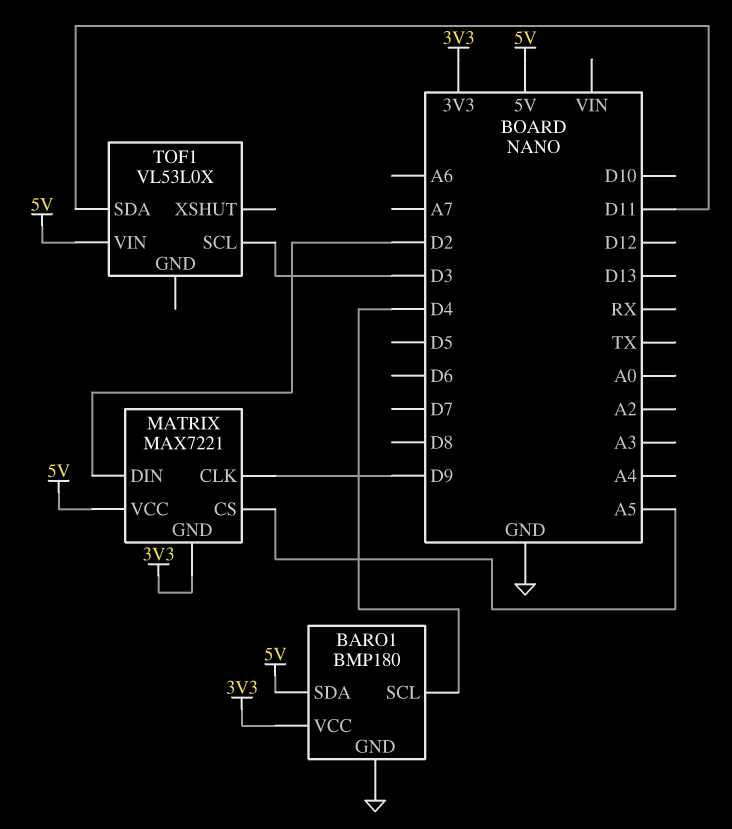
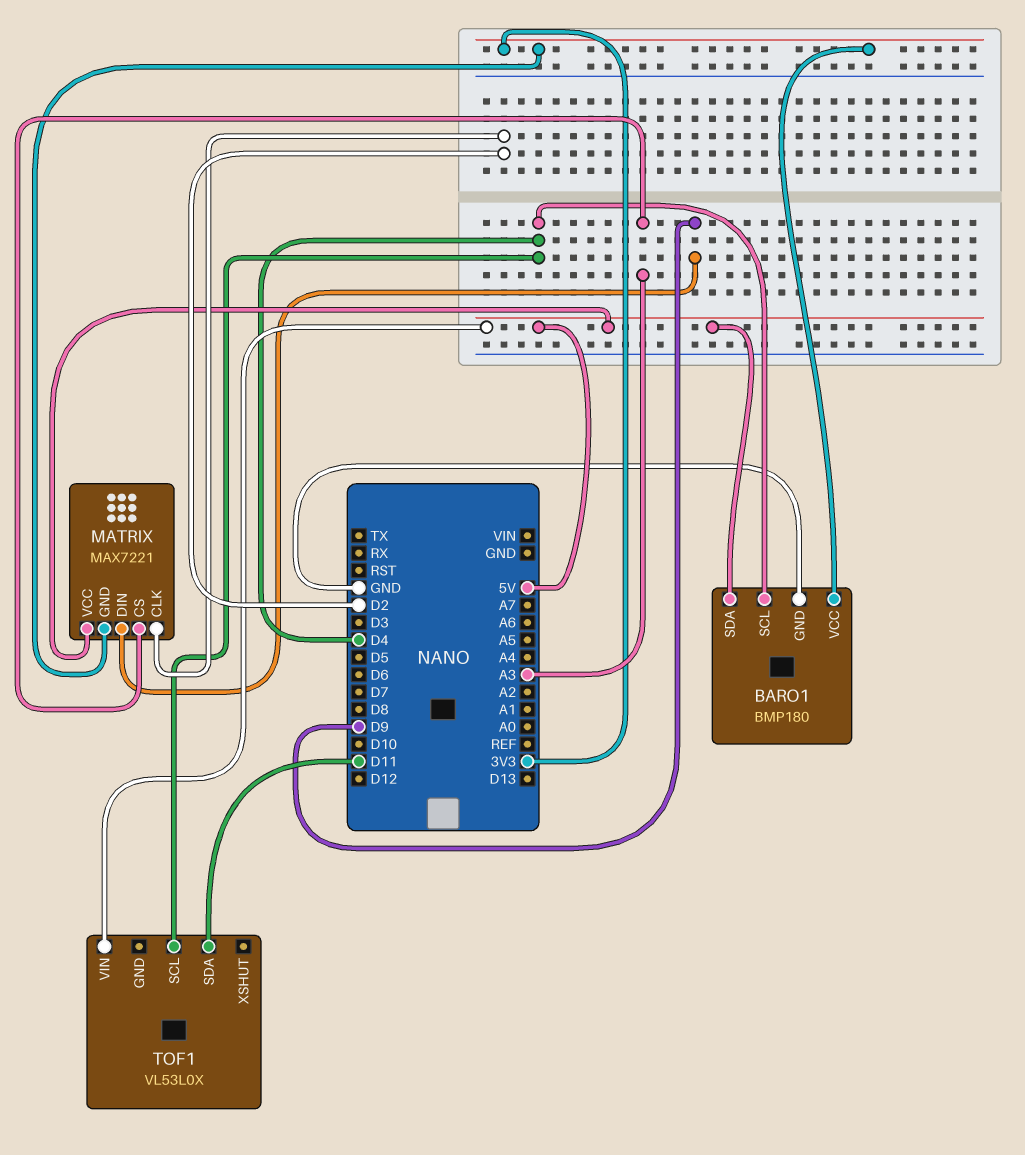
MATRIX pin CLK: D9 -> D2
MATRIX pin CS: A5 -> A3
MATRIX pin DIN: D2 -> D9
TOF1 pin SCL: D3 -> D4

